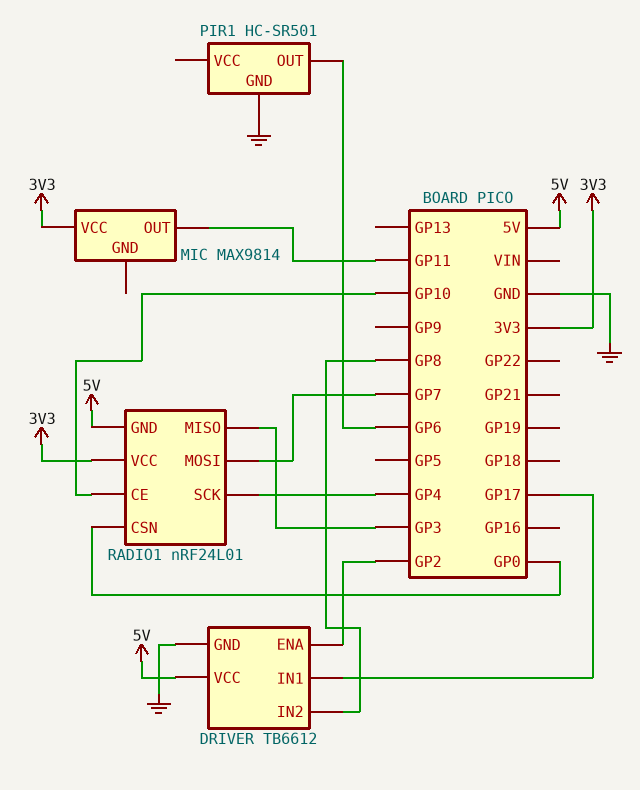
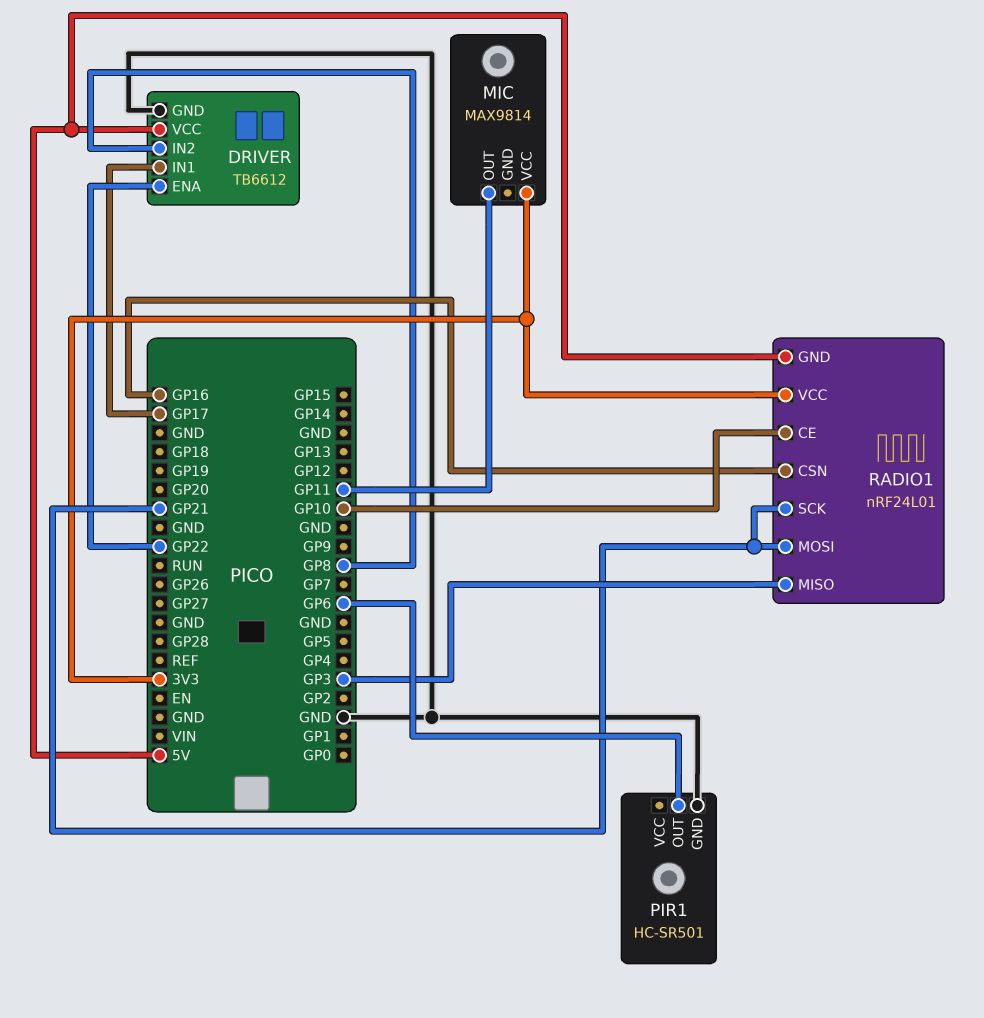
DRIVER pin ENA: GP2 -> GP22
RADIO1 pin CSN: GP0 -> GP16
RADIO1 pin MOSI: GP7 -> GP21
RADIO1 pin SCK: GP4 -> GP21

